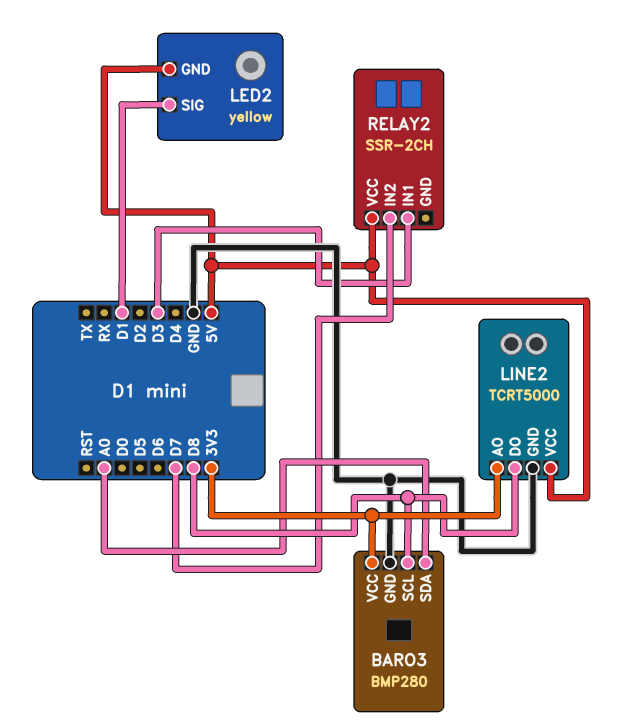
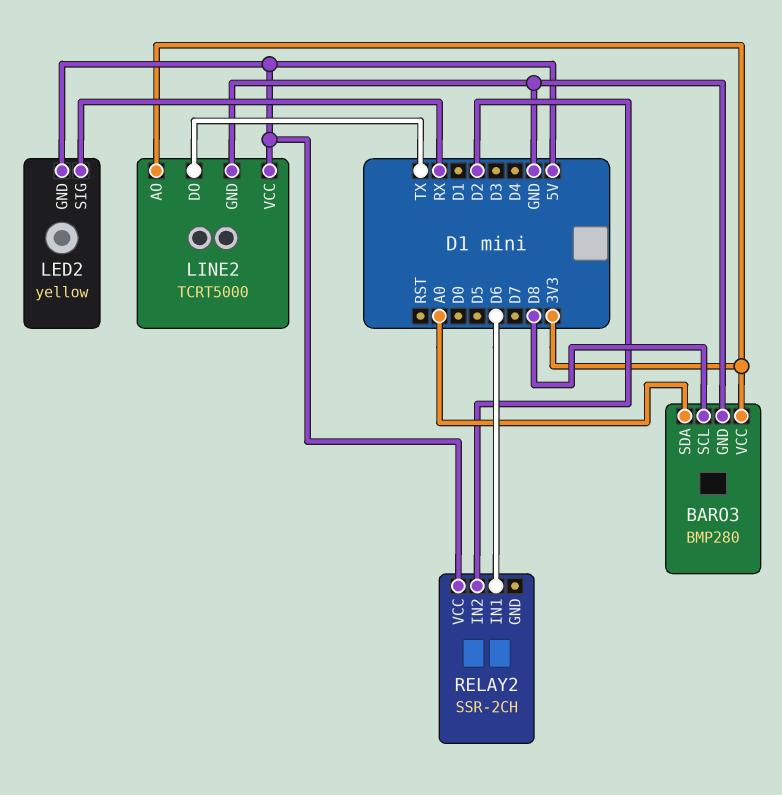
LED2 pin SIG: D1 -> RX
LINE2 pin DO: D8 -> TX
RELAY2 pin IN1: D3 -> D6
RELAY2 pin IN2: D7 -> D2

